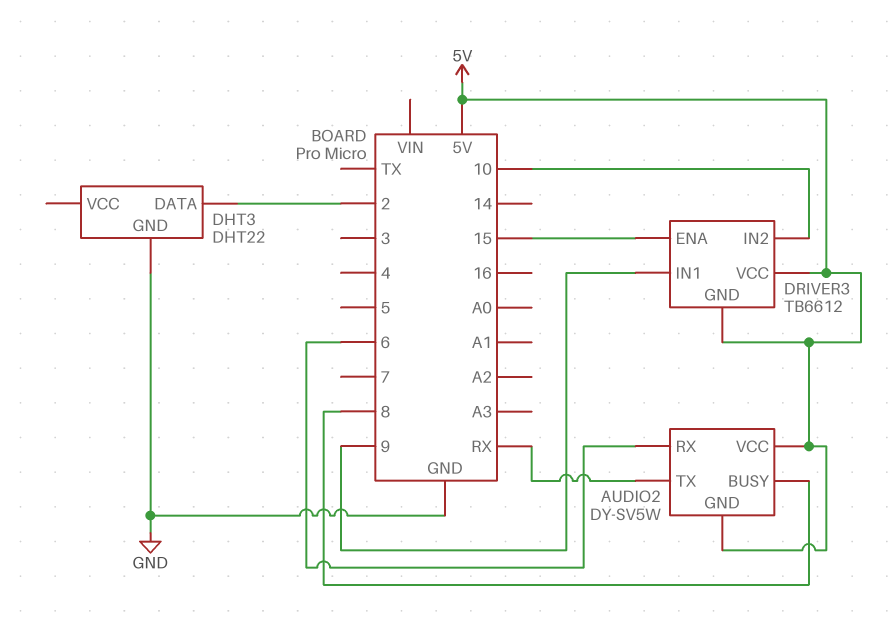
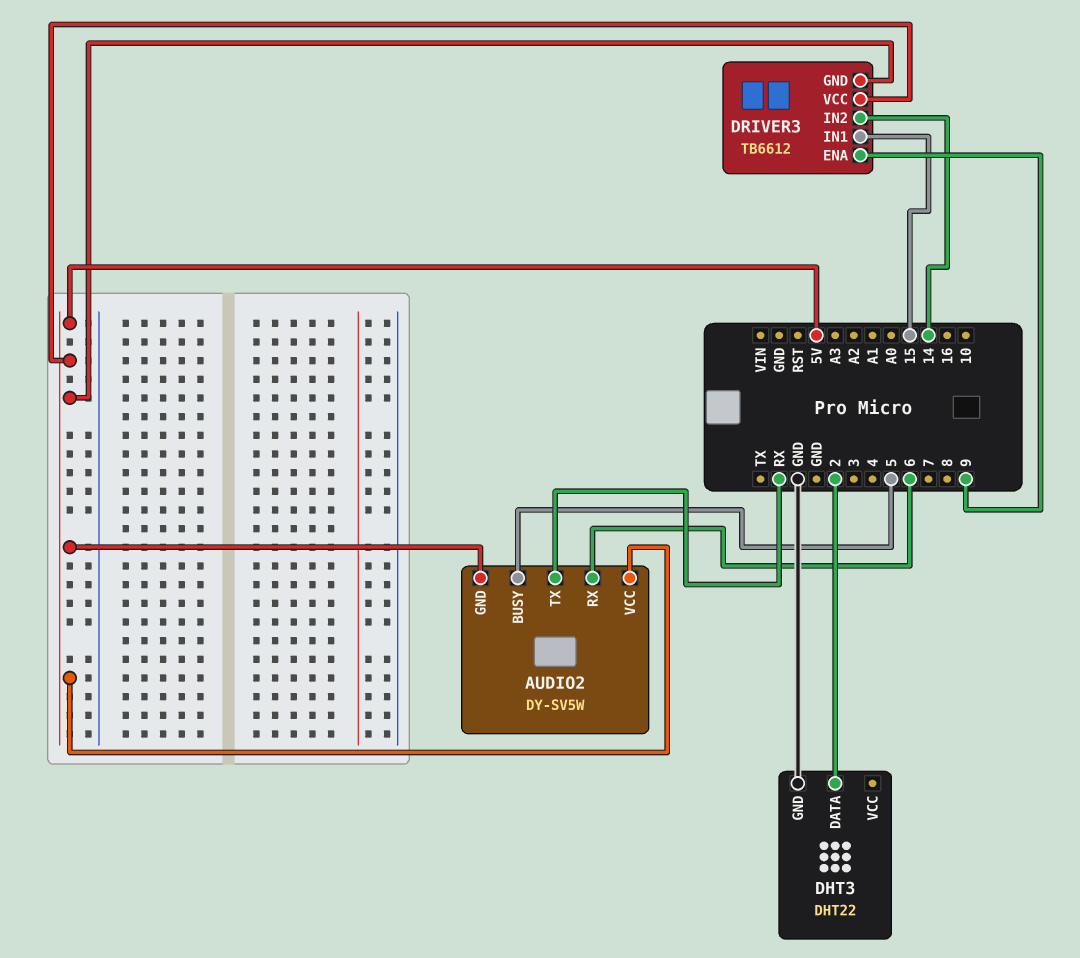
AUDIO2 pin BUSY: 8 -> 5
DRIVER3 pin ENA: 15 -> 9
DRIVER3 pin IN1: 9 -> 15
DRIVER3 pin IN2: 10 -> 14

